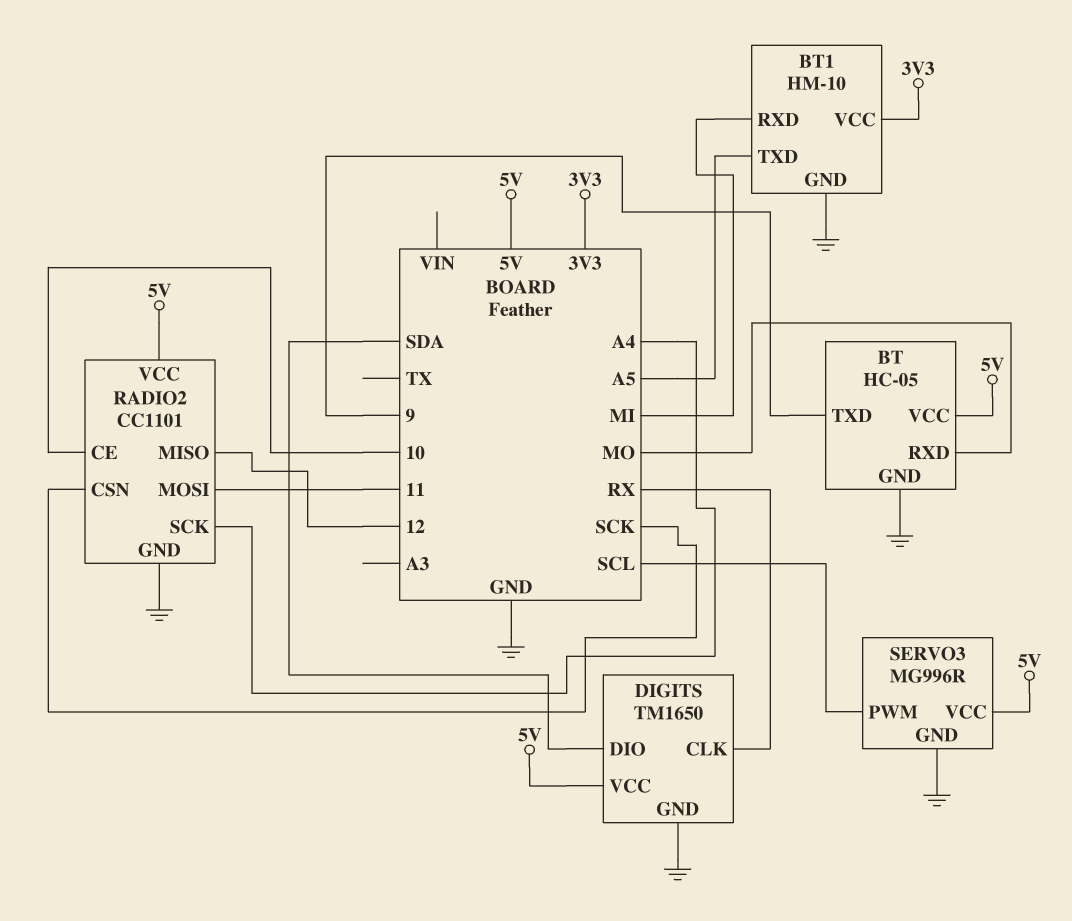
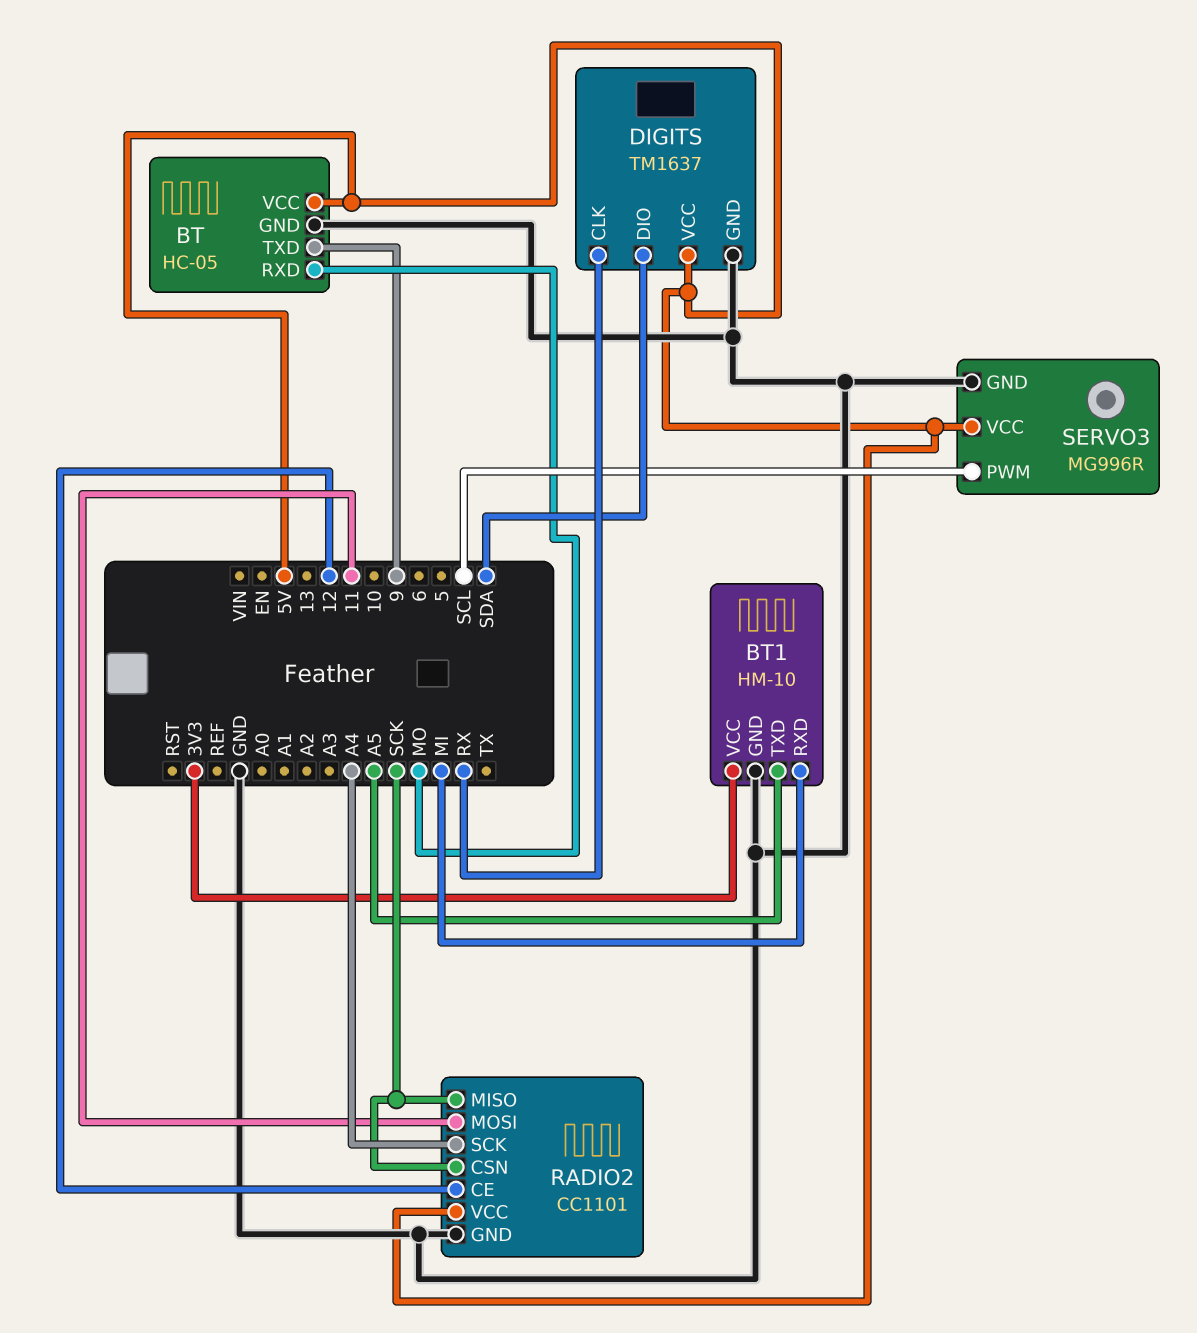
DIGITS: TM1650 -> TM1637
RADIO2 pin CE: 10 -> 12
RADIO2 pin MISO: 12 -> SCK

